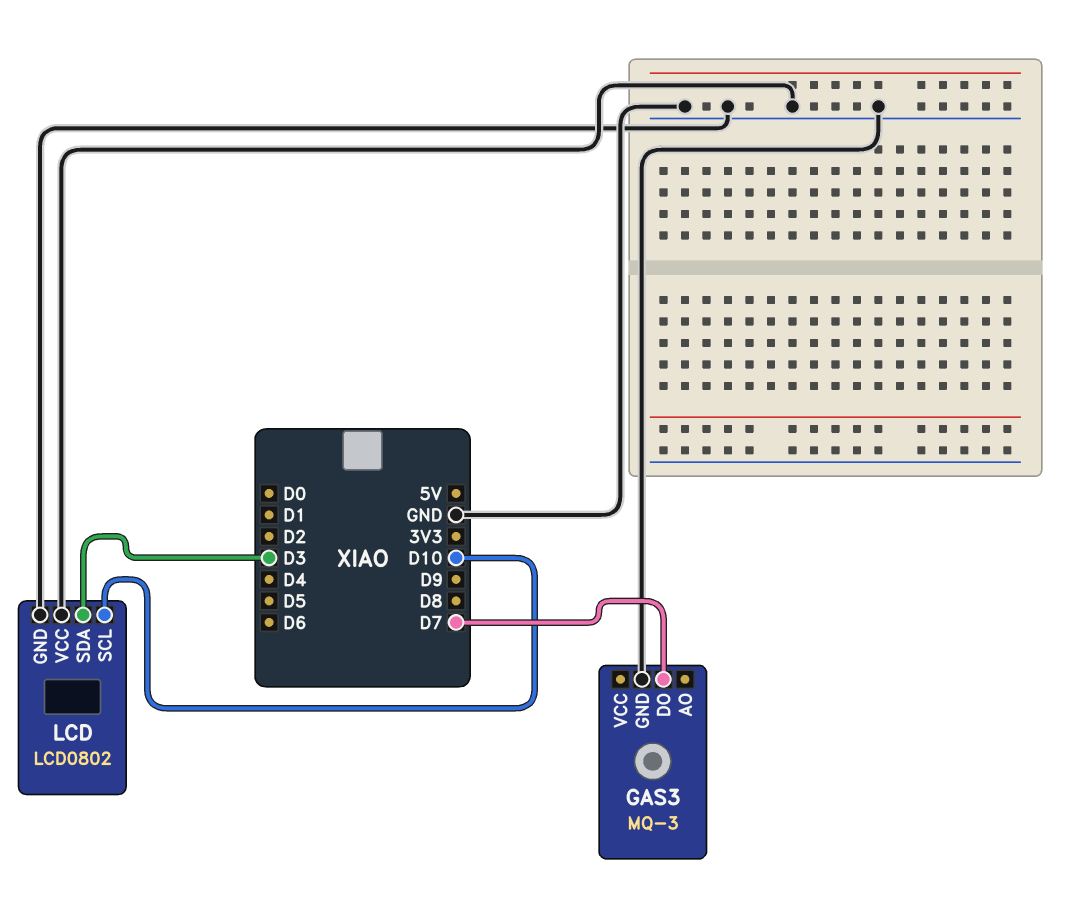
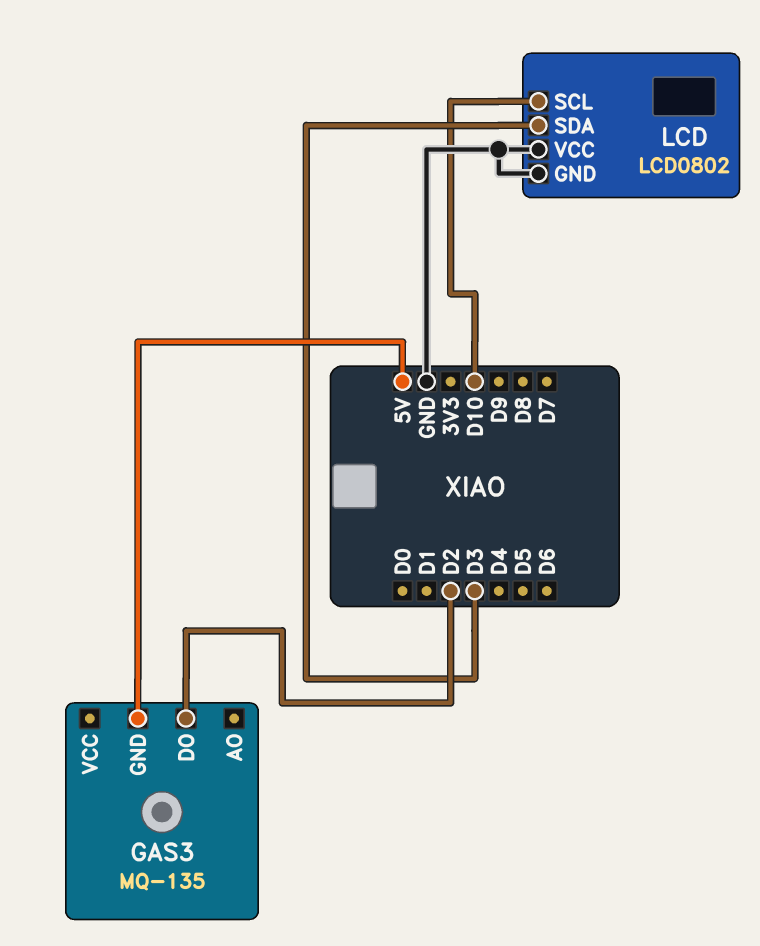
GAS3: MQ-3 -> MQ-135
GAS3 pin DO: D7 -> D2
GAS3 pin GND: GND -> 5V

